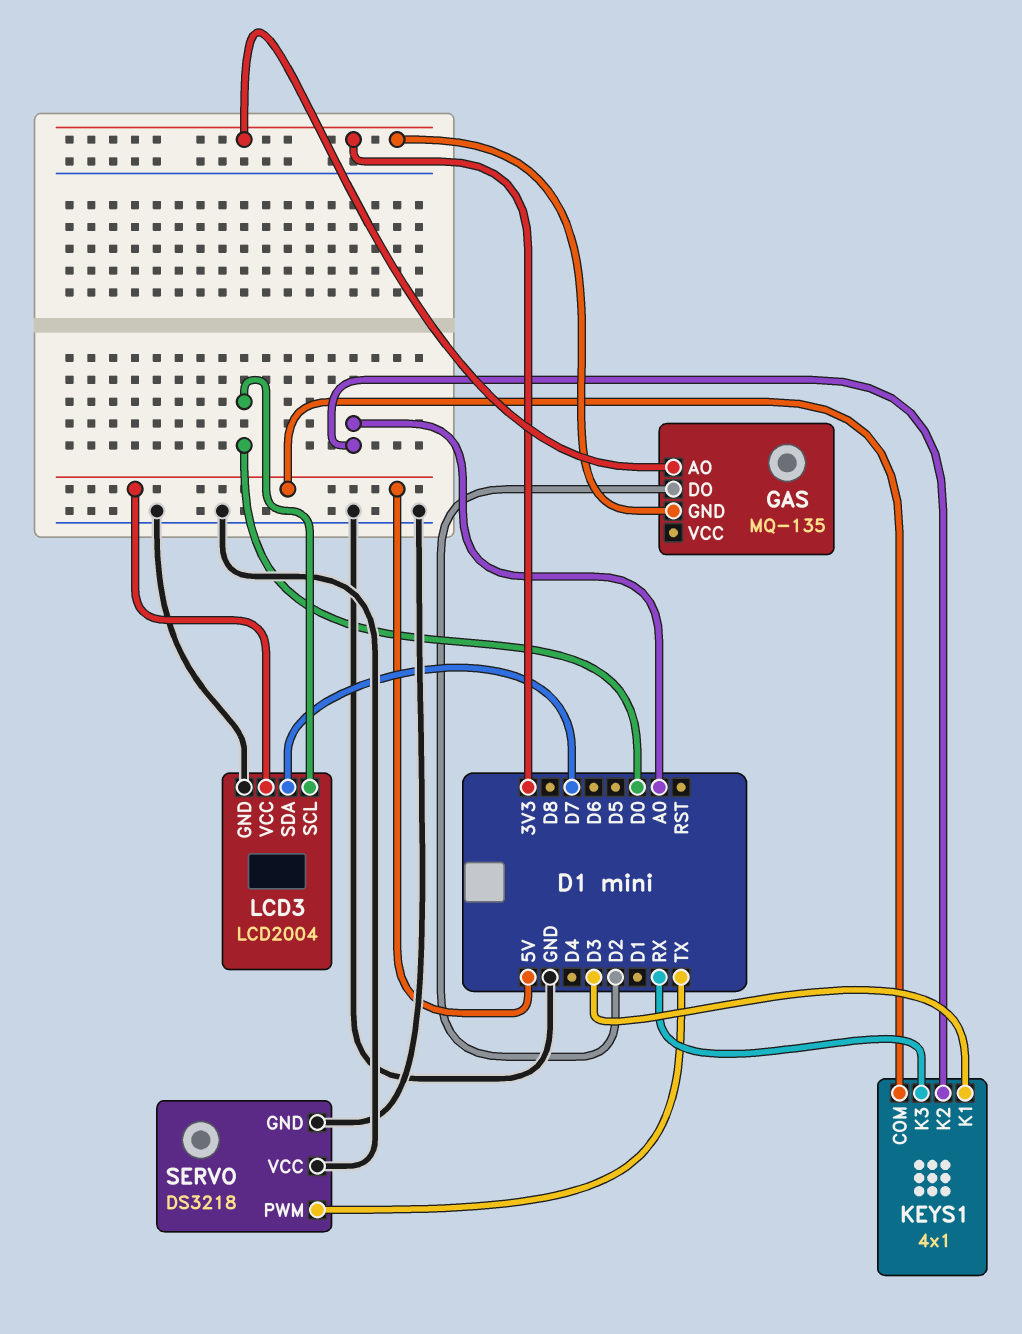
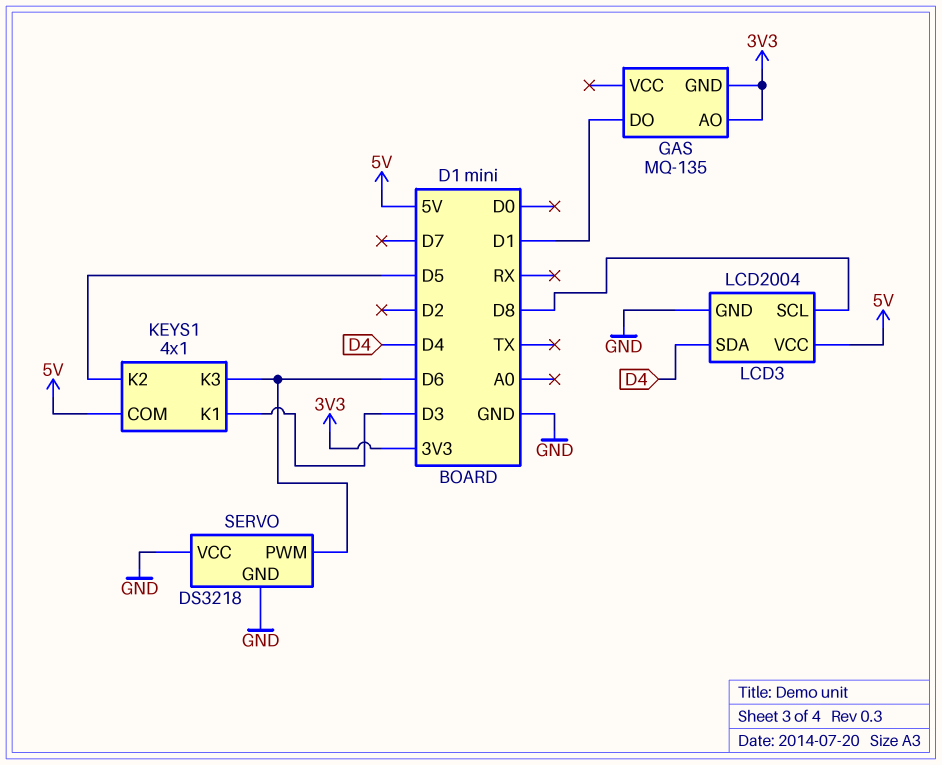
GAS pin DO: D2 -> D1
KEYS1 pin K2: A0 -> D5
KEYS1 pin K3: RX -> D6
LCD3 pin SCL: D0 -> D8
LCD3 pin SDA: D7 -> D4
SERVO pin PWM: TX -> D6

